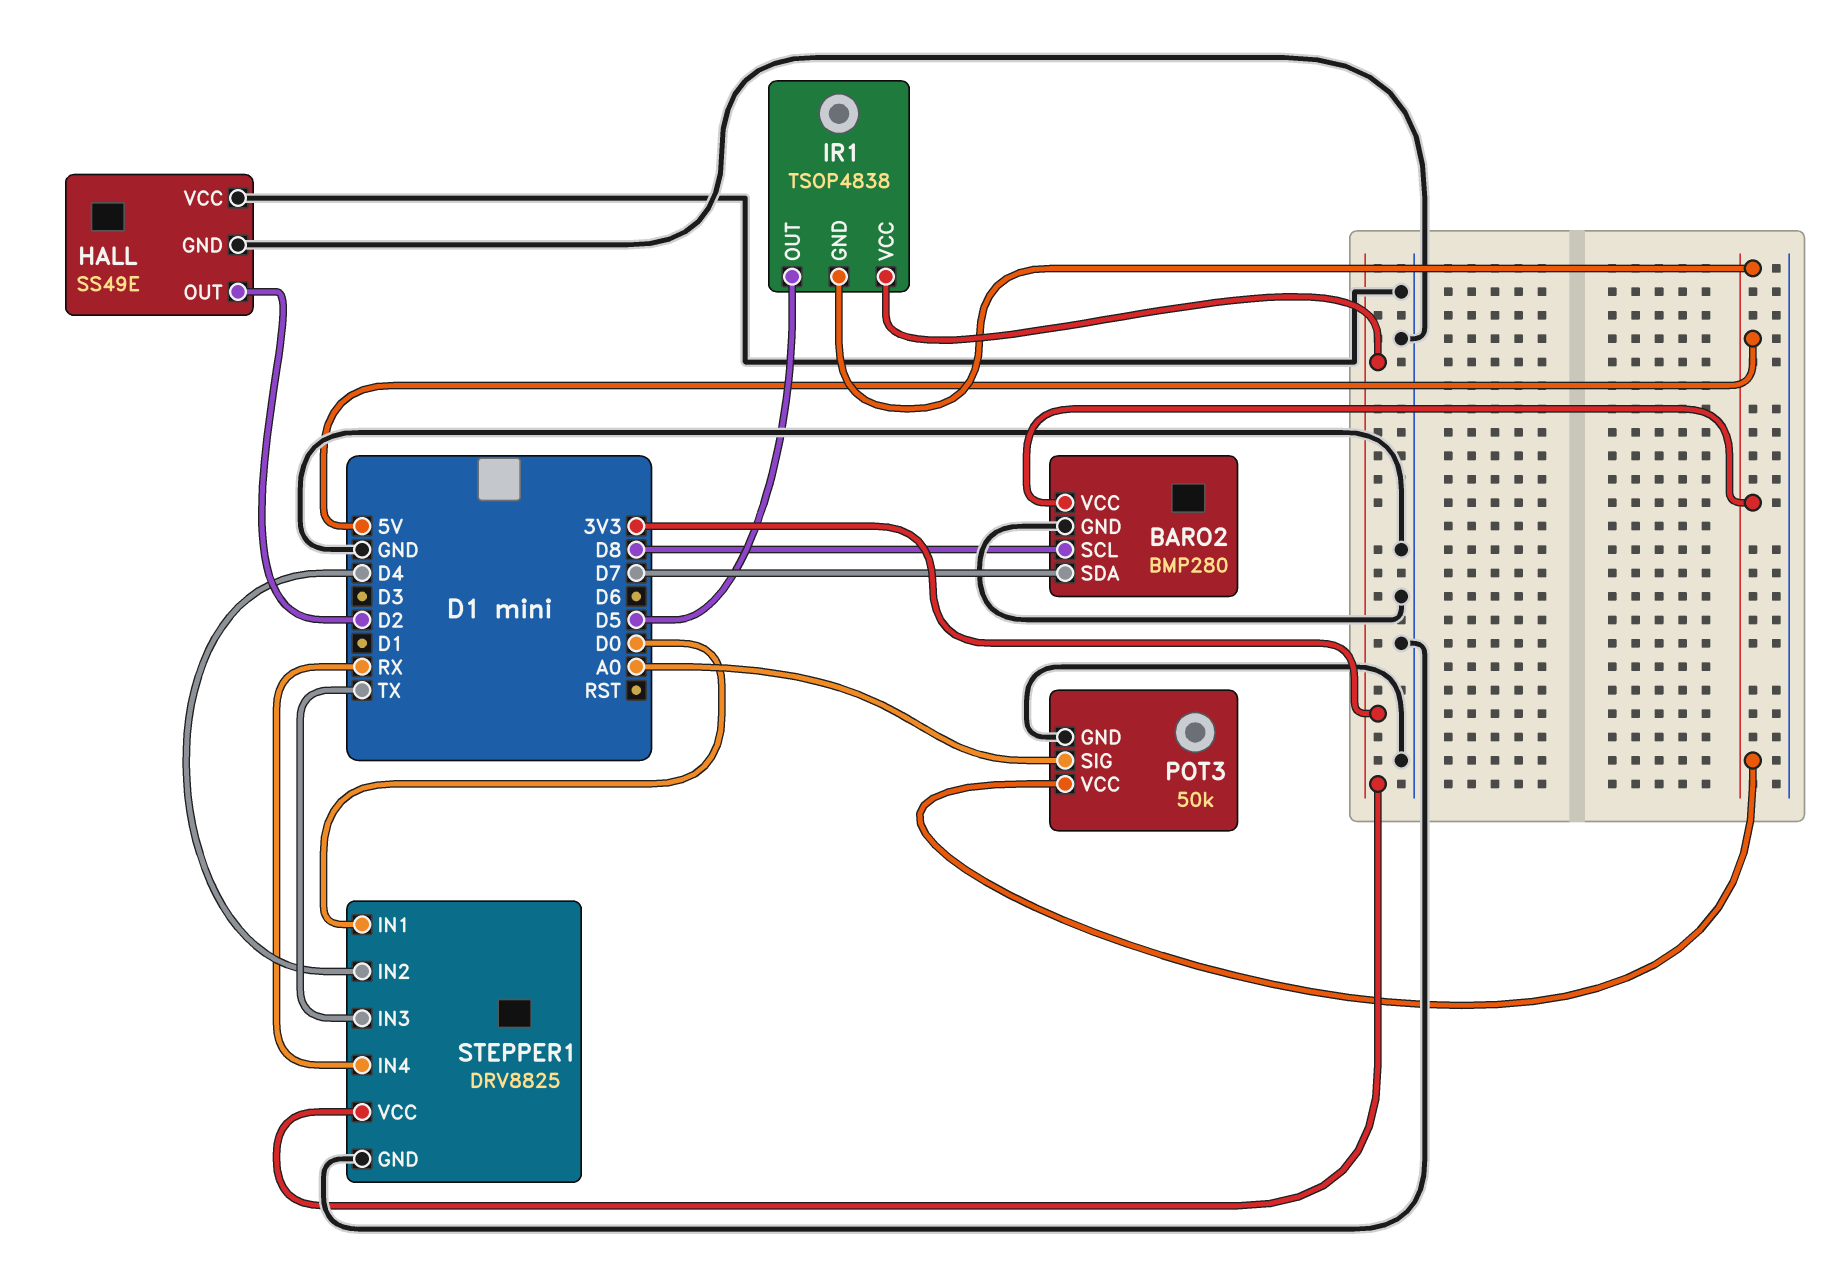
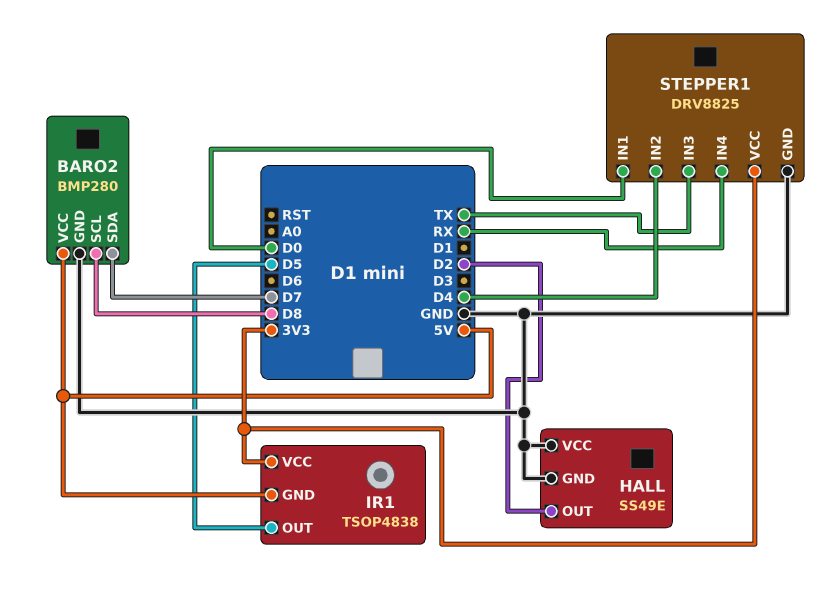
POT3: 50k -> none
POT3 pin GND: GND -> none
POT3 pin SIG: A0 -> none
POT3 pin VCC: 5V -> none

